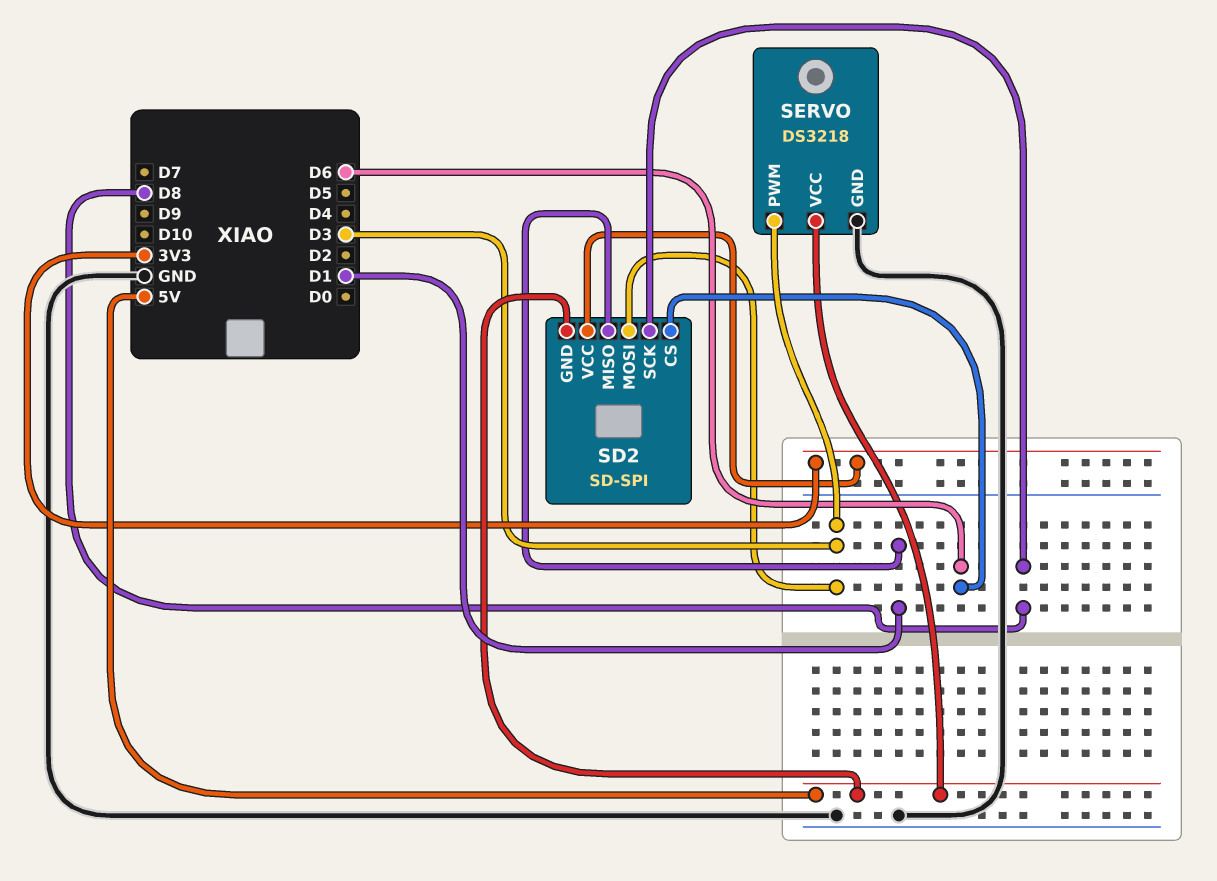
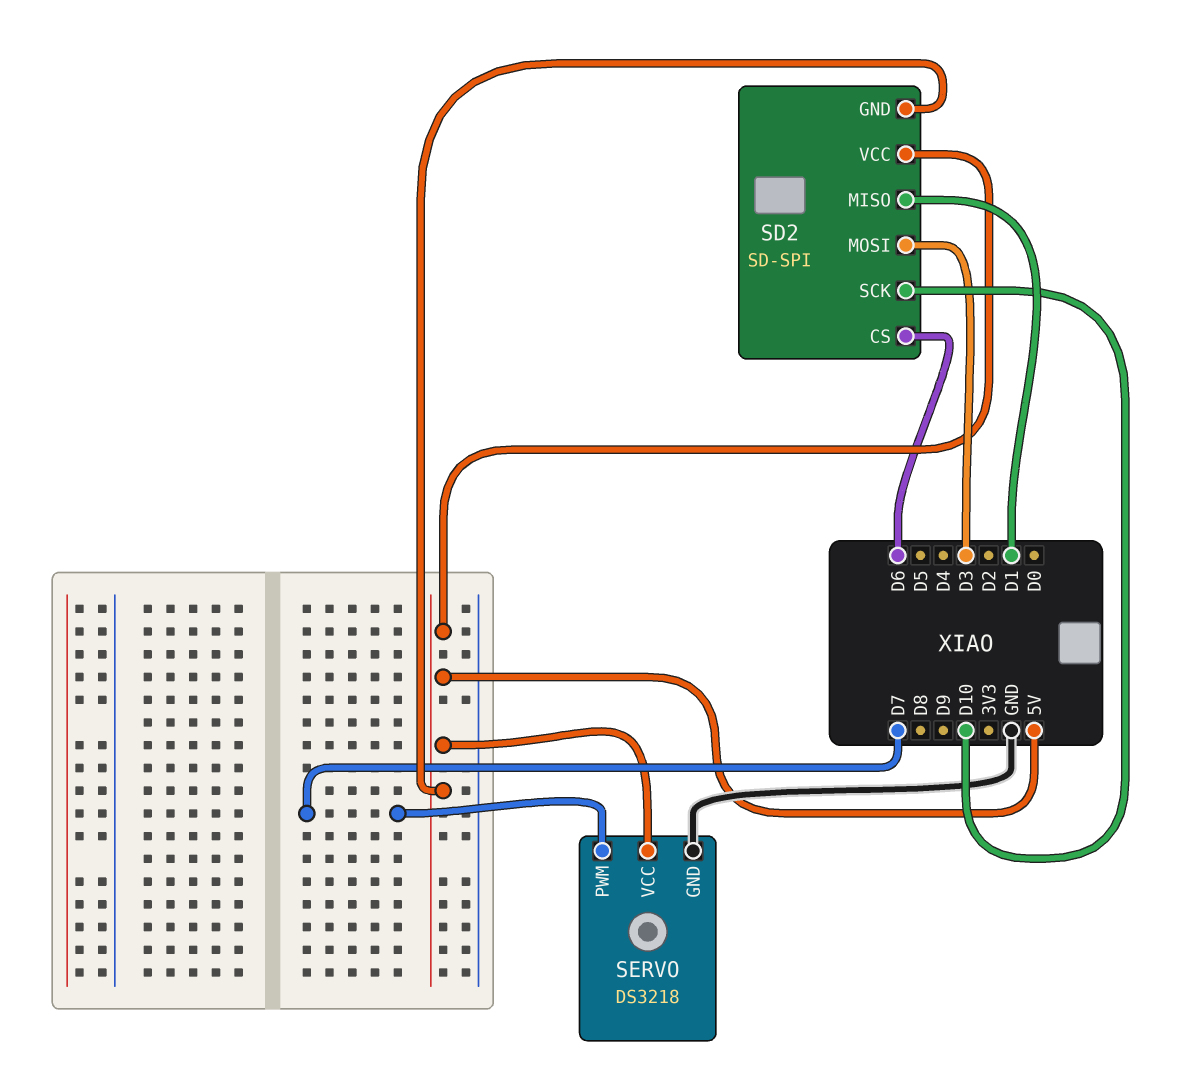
SD2 pin SCK: D8 -> D10
SD2 pin VCC: 3V3 -> 5V
SERVO pin PWM: D3 -> D7

